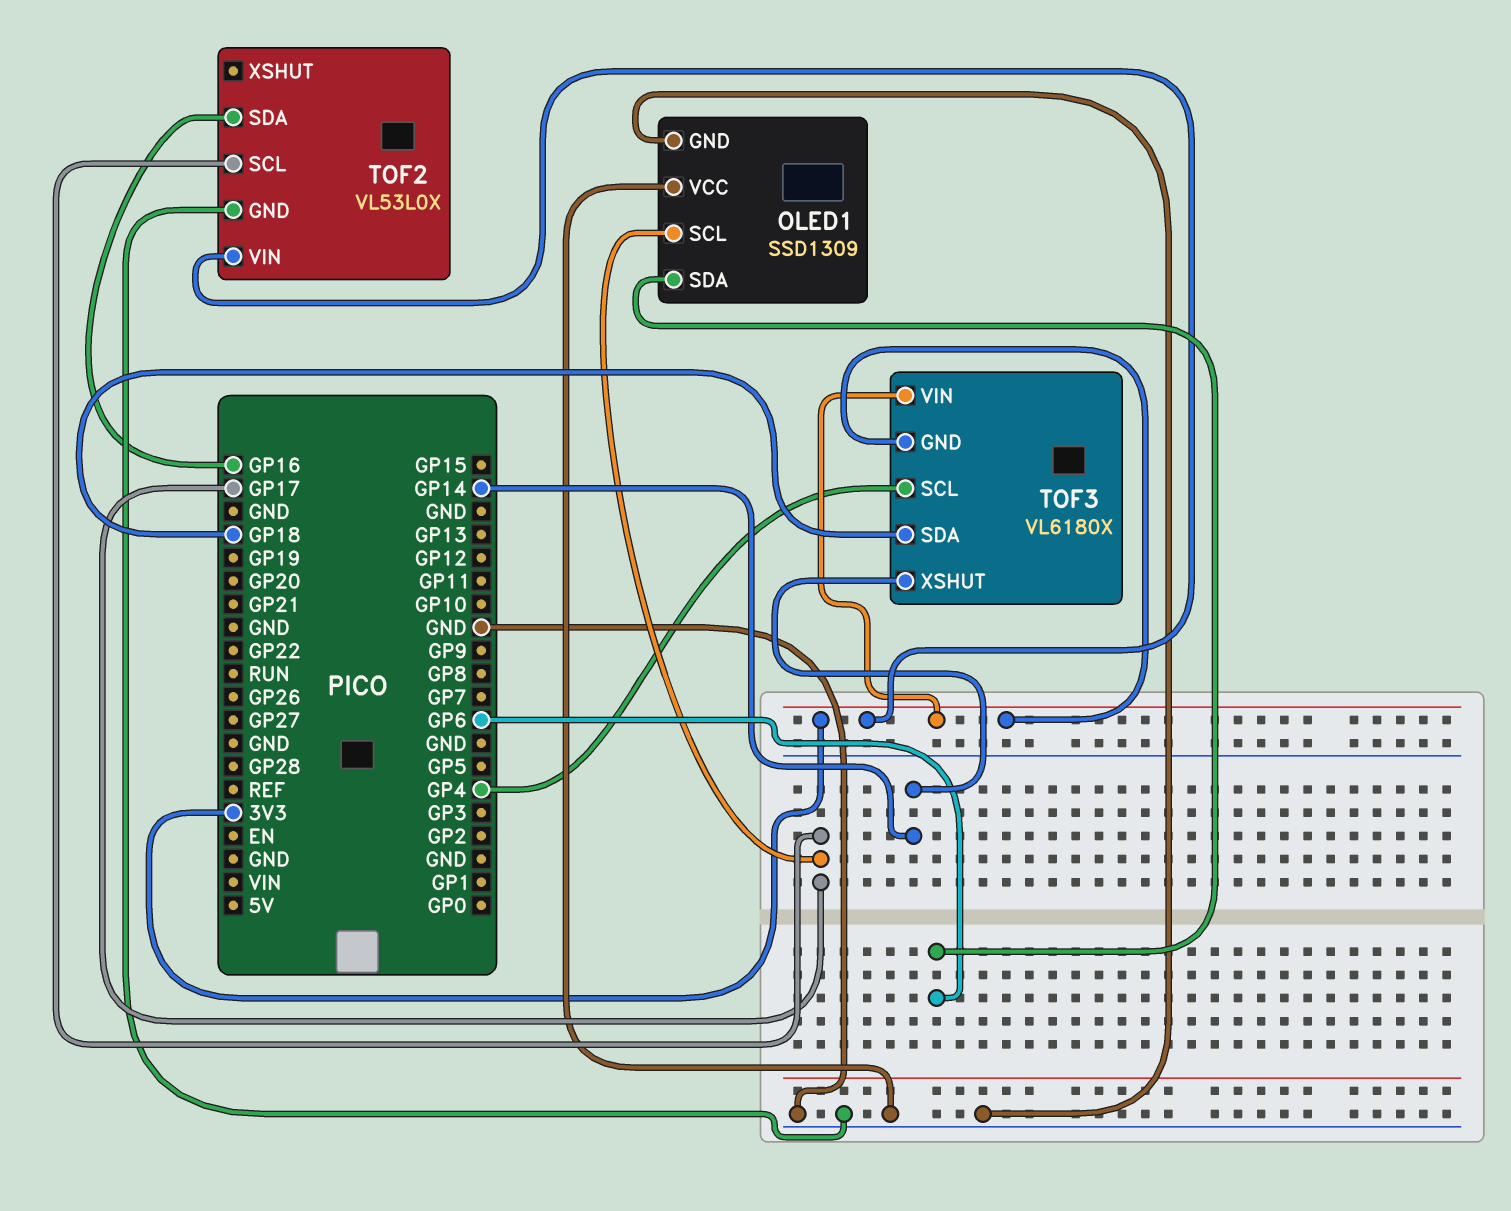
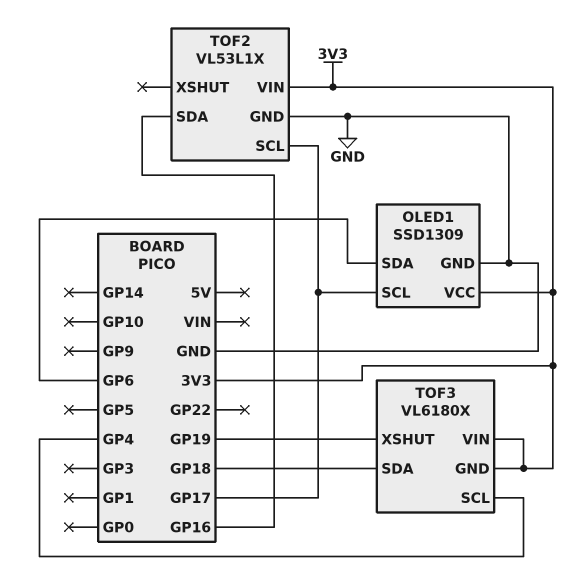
OLED1 pin VCC: GND -> 3V3
TOF2: VL53L0X -> VL53L1X
TOF3 pin XSHUT: GP14 -> GP19

